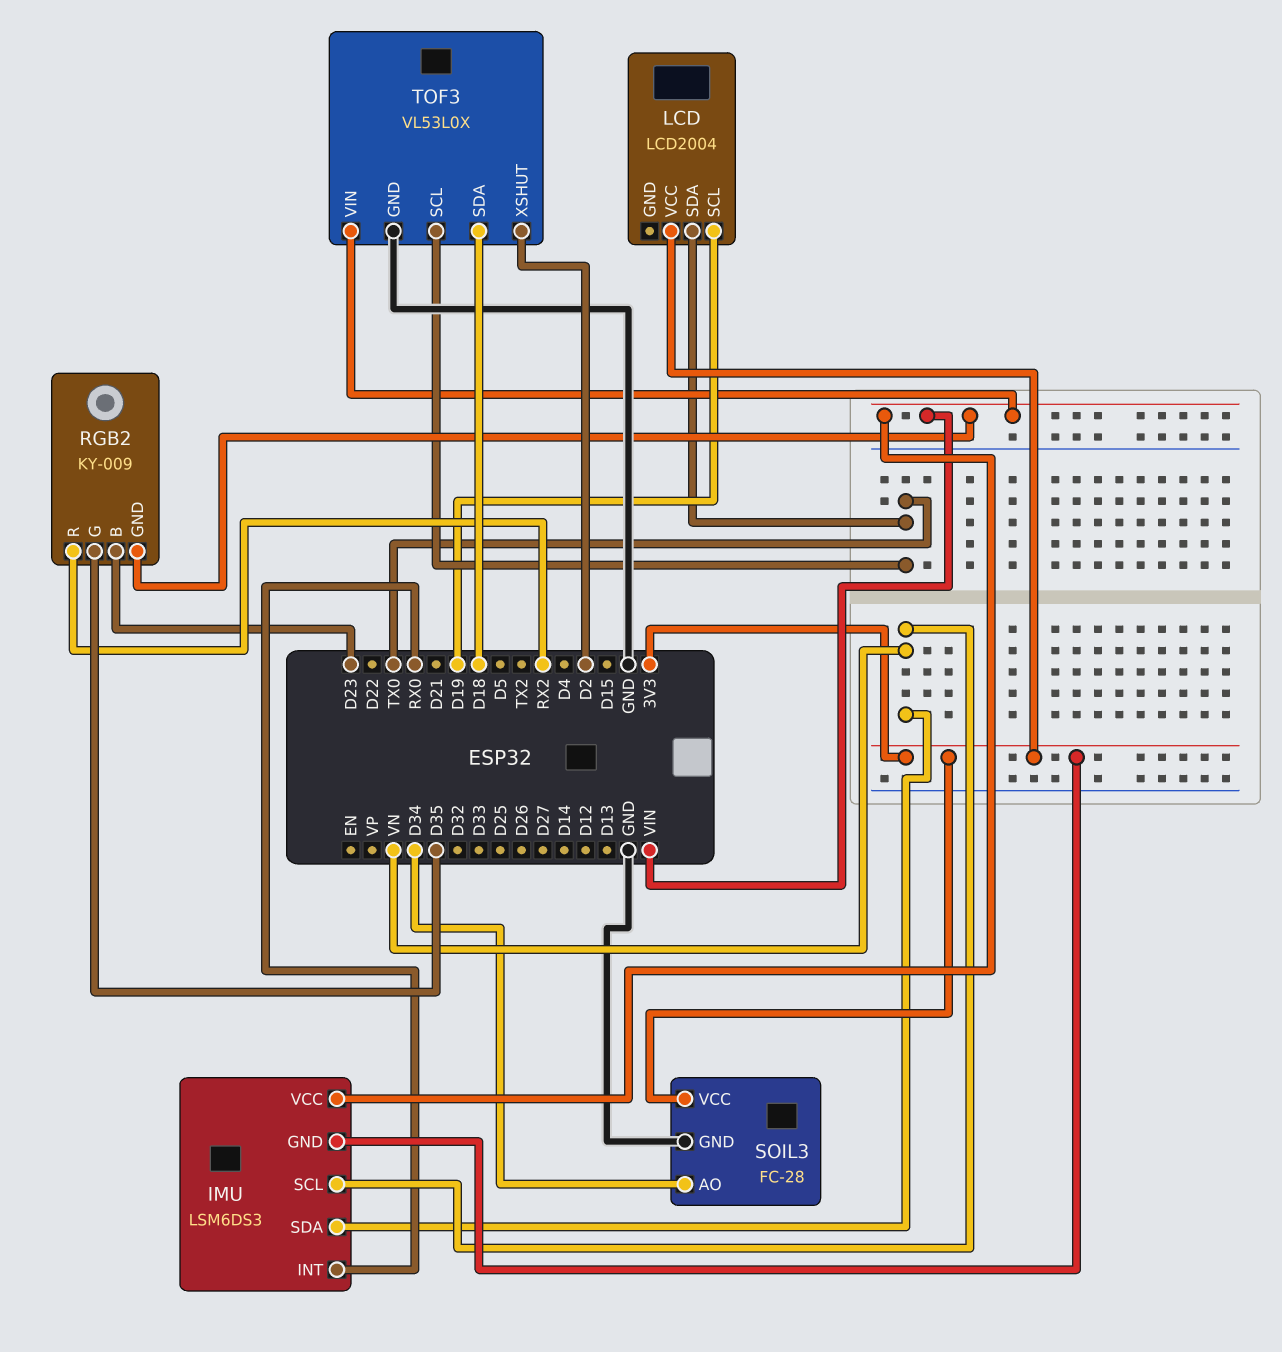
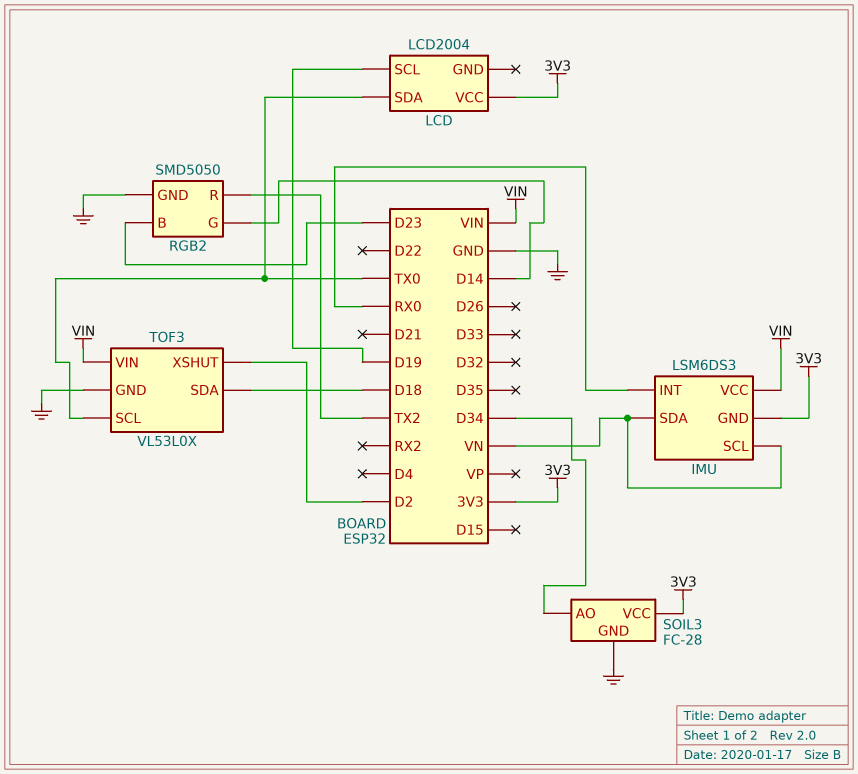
RGB2: KY-009 -> SMD5050
RGB2 pin G: D35 -> D14
RGB2 pin GND: VIN -> GND
RGB2 pin R: RX2 -> TX2

